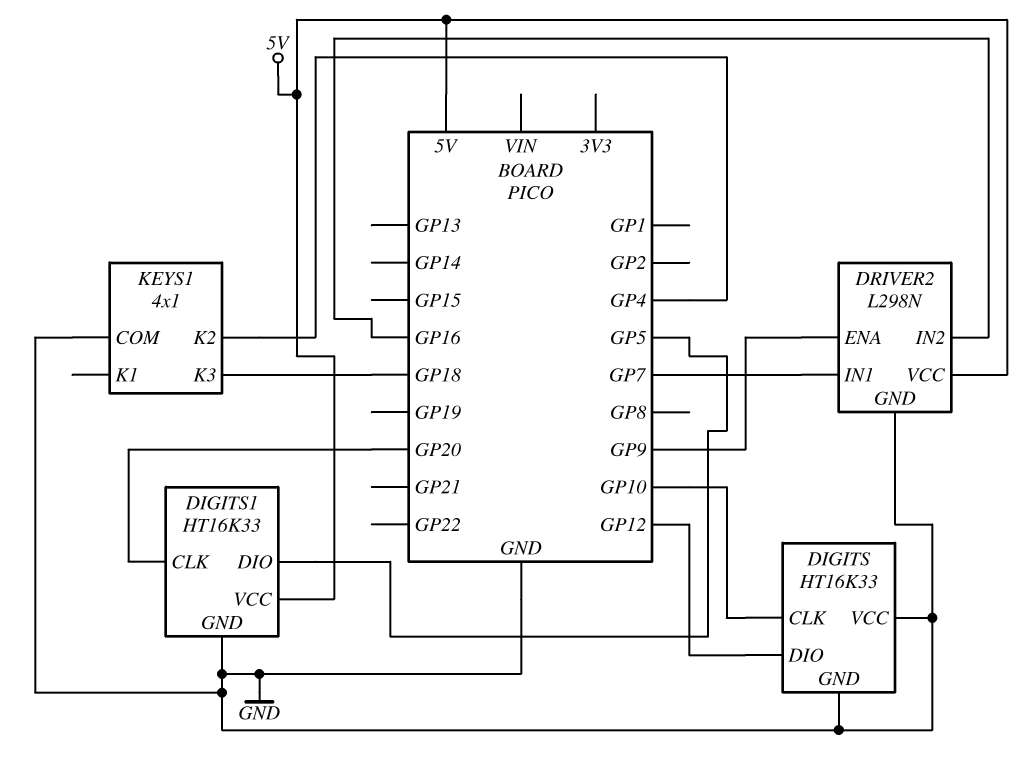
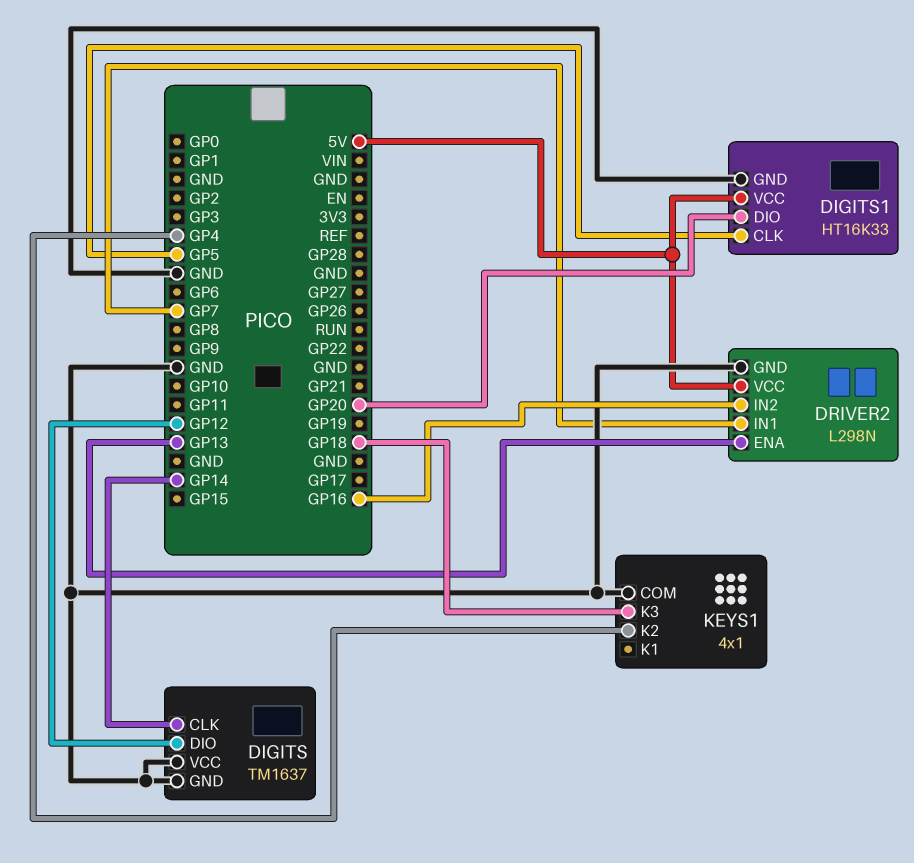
DIGITS: HT16K33 -> TM1637
DIGITS pin CLK: GP10 -> GP14
DIGITS1 pin CLK: GP20 -> GP5
DIGITS1 pin DIO: GP5 -> GP20
DRIVER2 pin ENA: GP9 -> GP13

